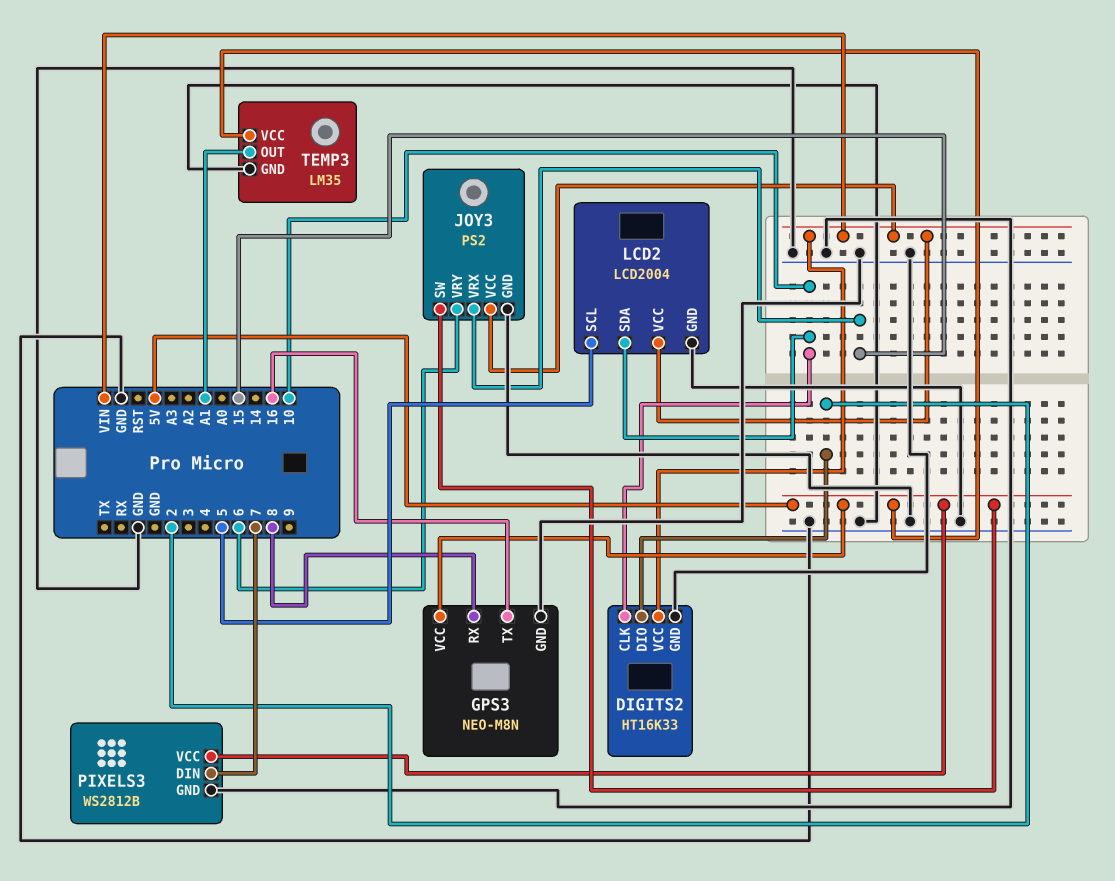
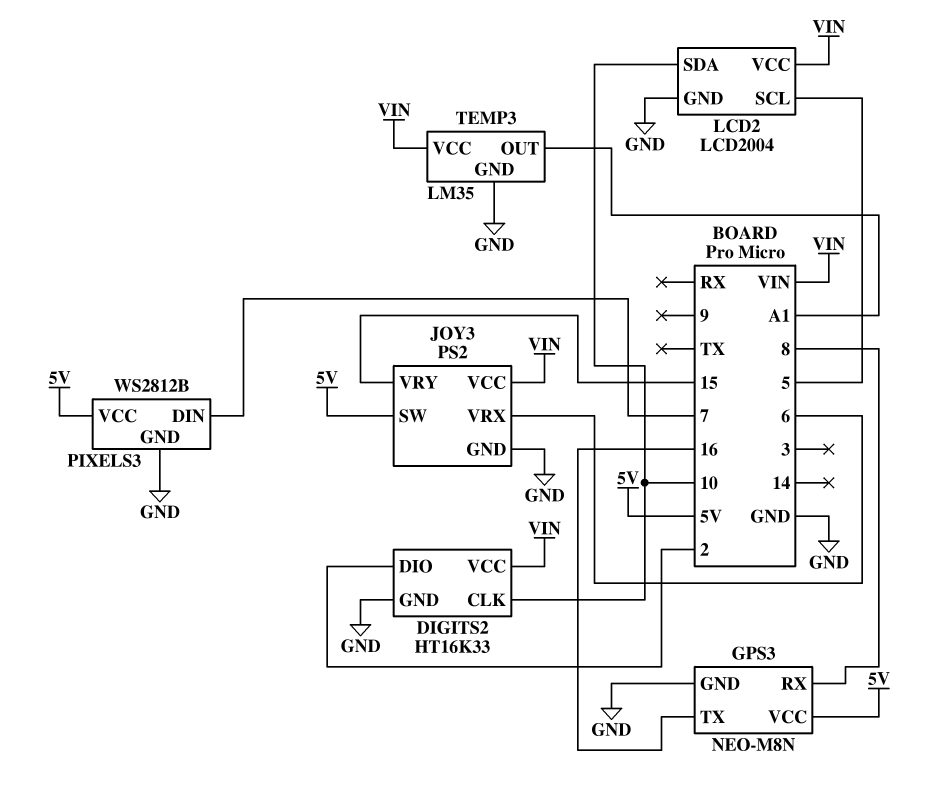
JOY3 pin VRX: 15 -> 6
JOY3 pin VRY: 6 -> 15
TEMP3 pin VCC: 5V -> VIN

